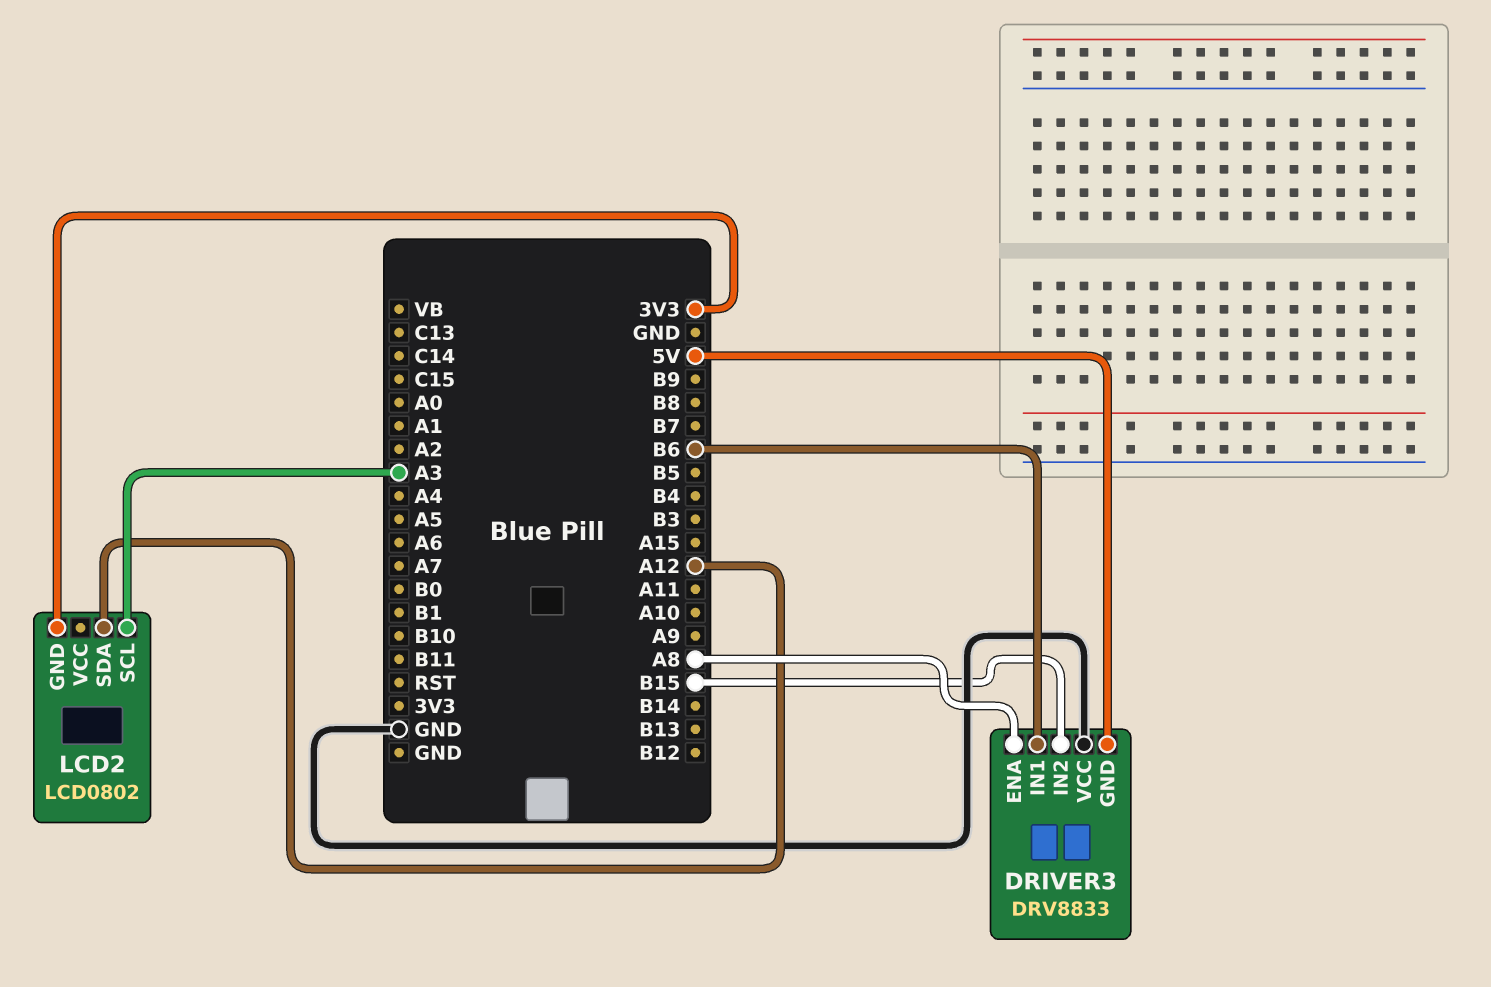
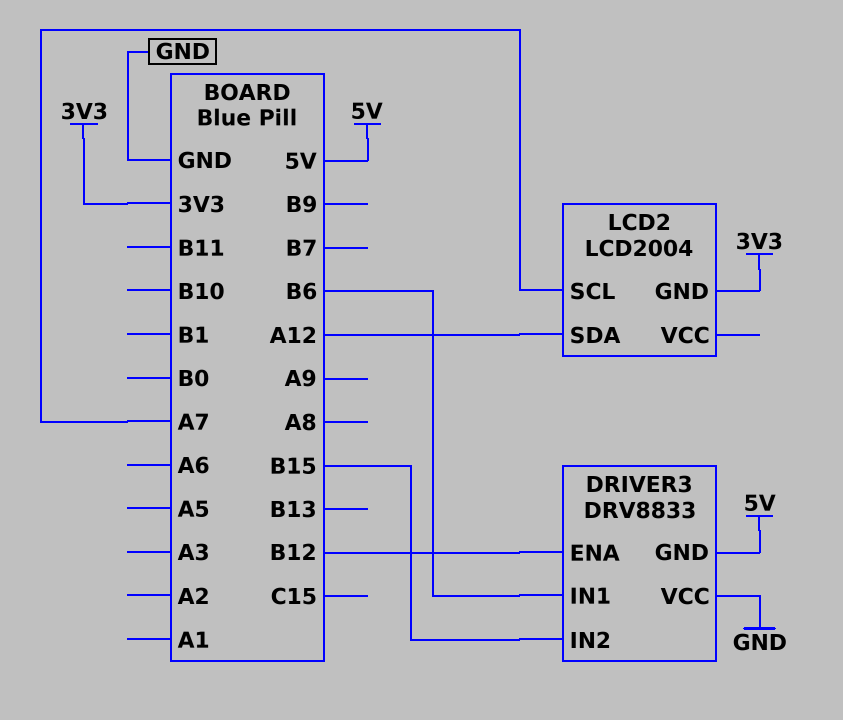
DRIVER3 pin ENA: A8 -> B12
LCD2: LCD0802 -> LCD2004
LCD2 pin SCL: A3 -> A7

